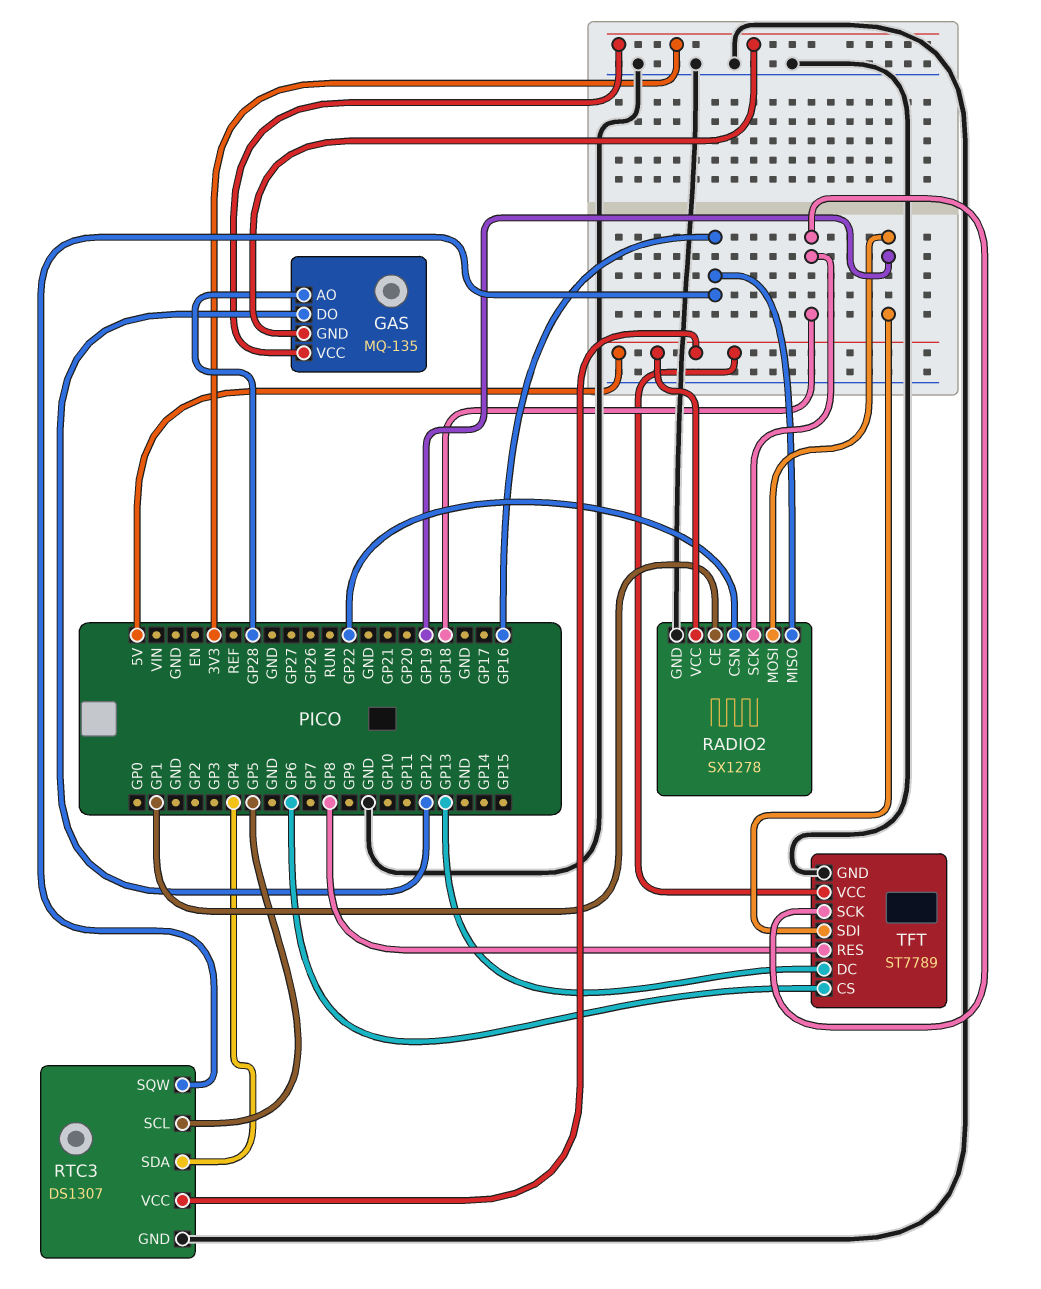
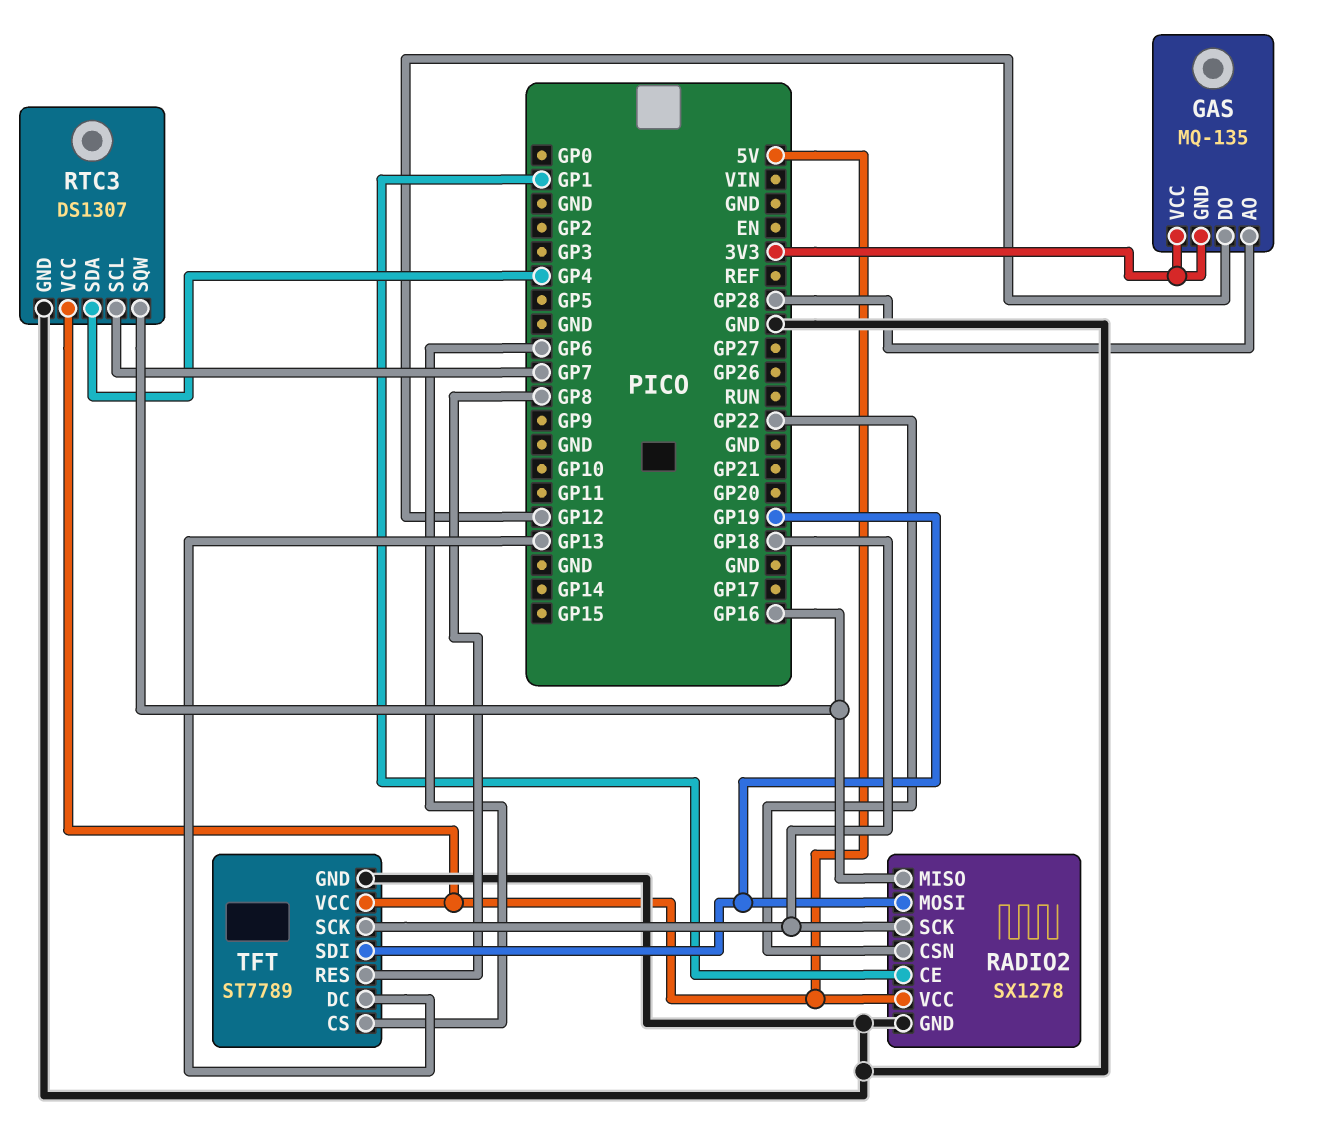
RTC3 pin SCL: GP5 -> GP7

